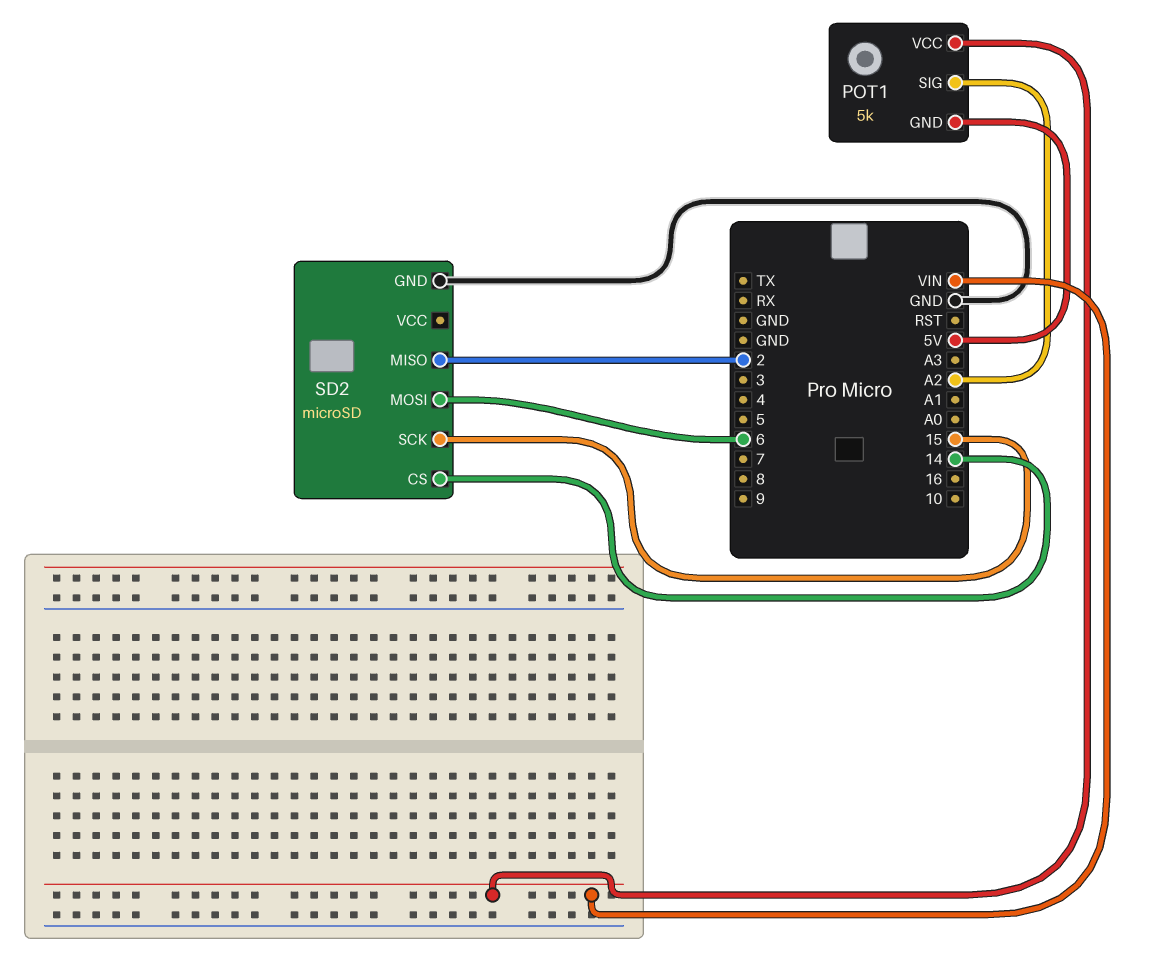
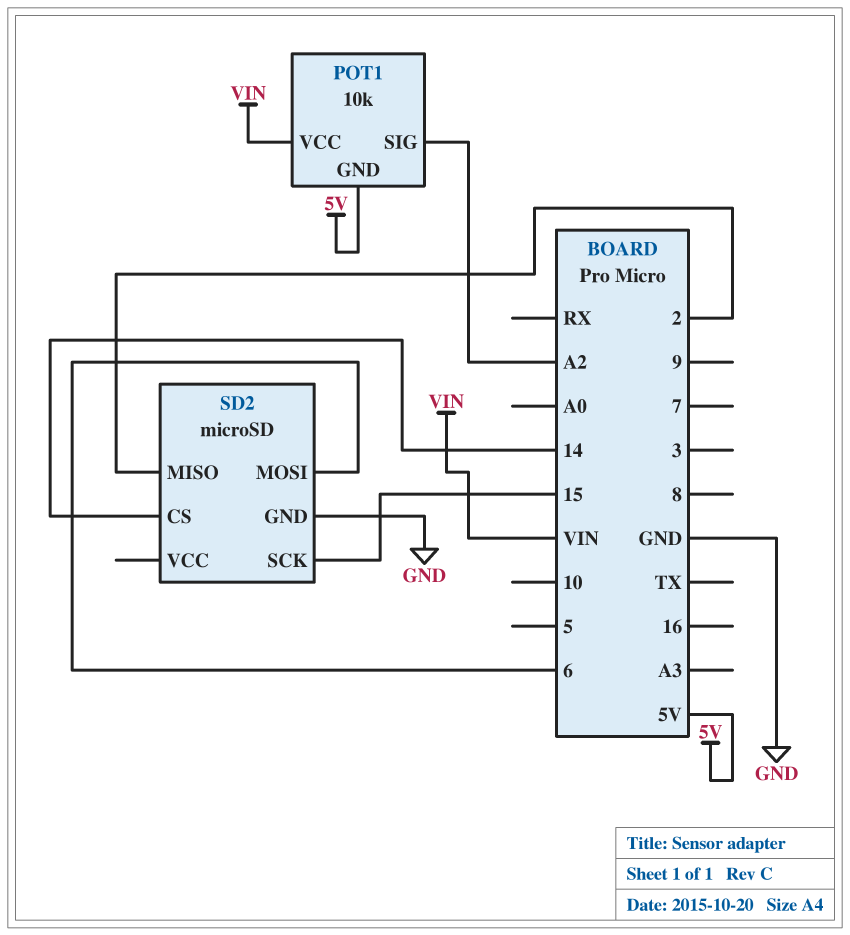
POT1: 5k -> 10k

